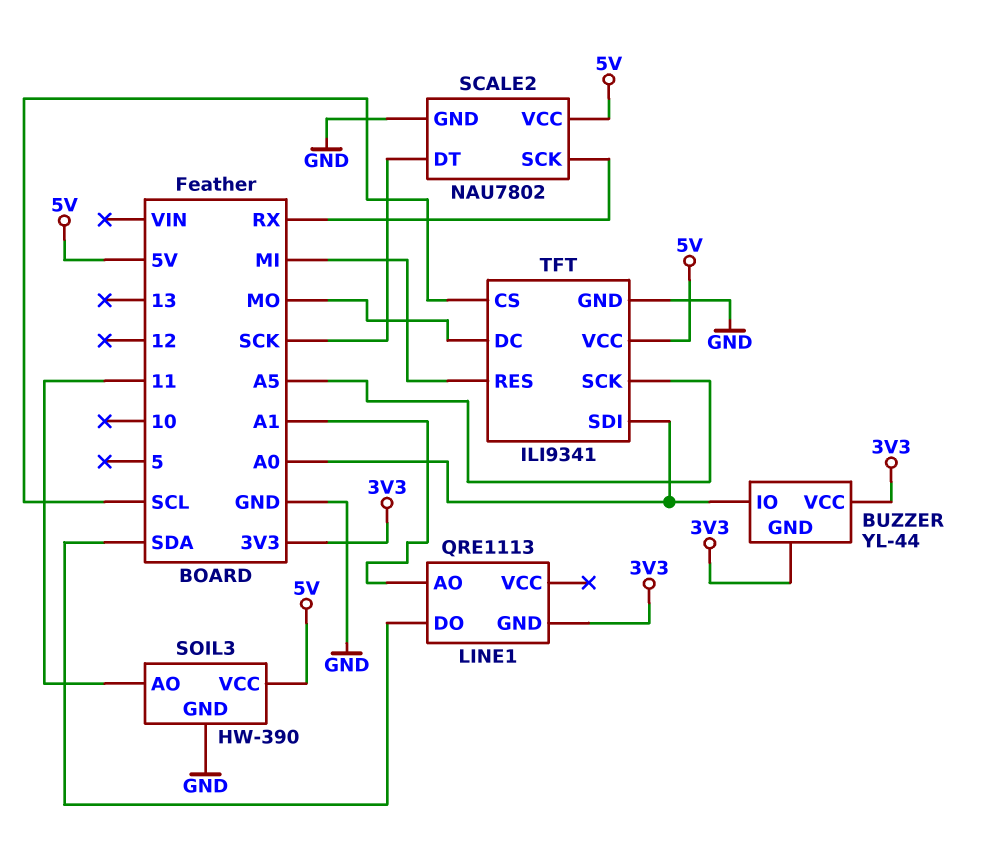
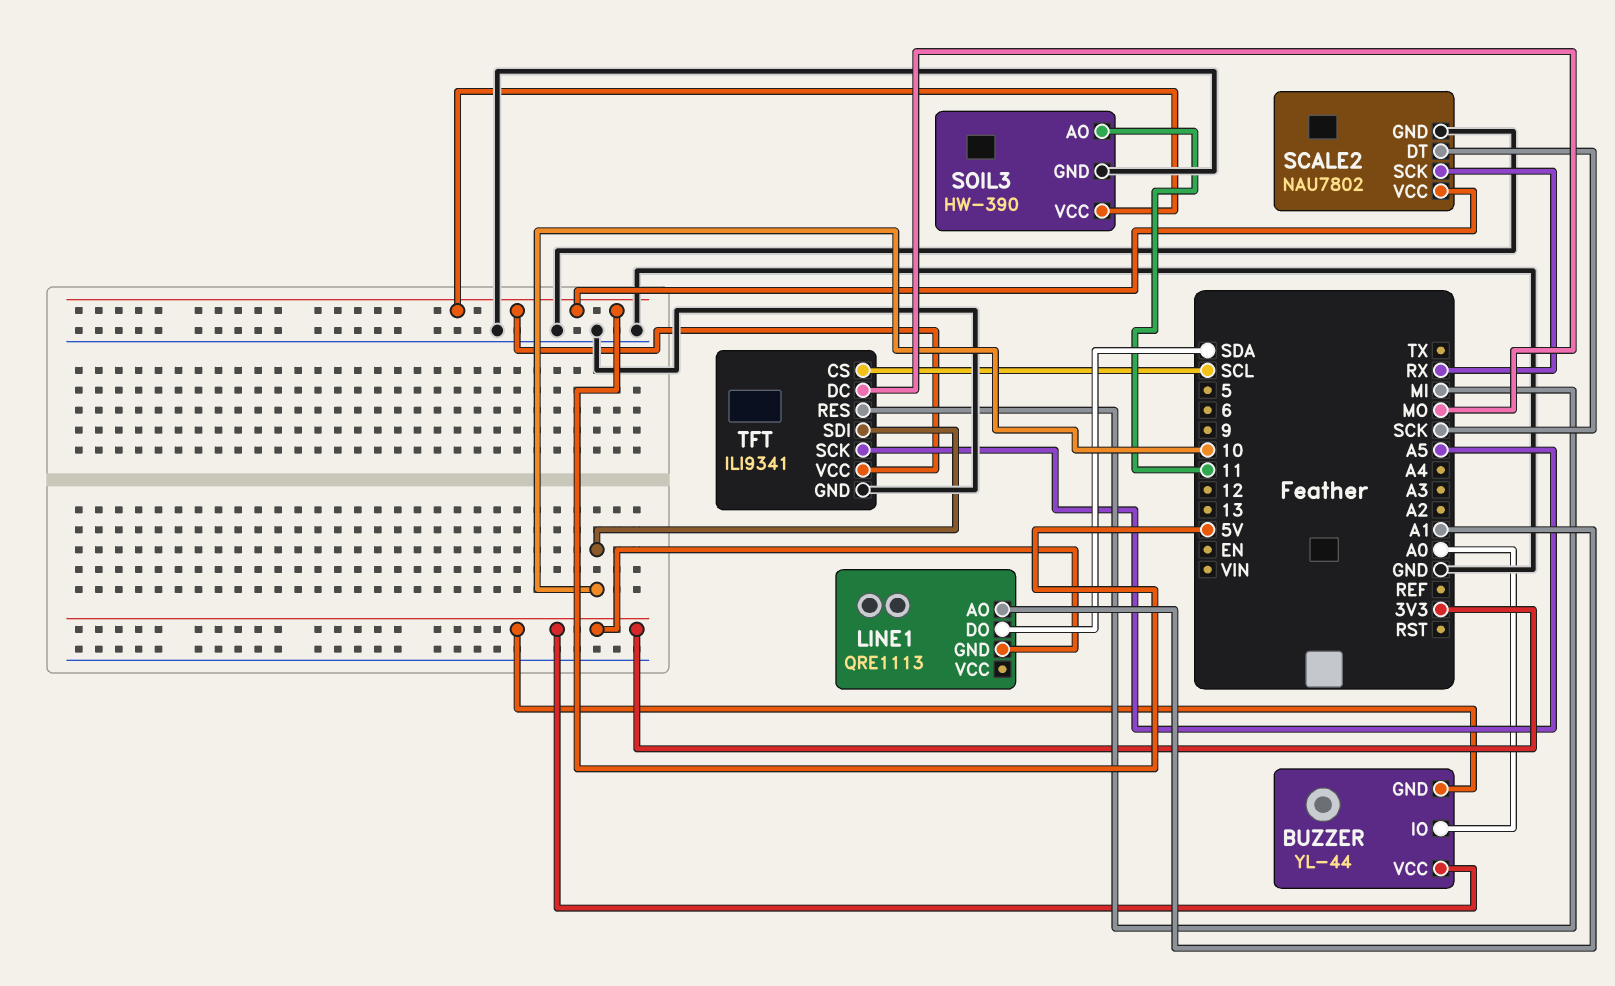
TFT pin SDI: A0 -> 10

